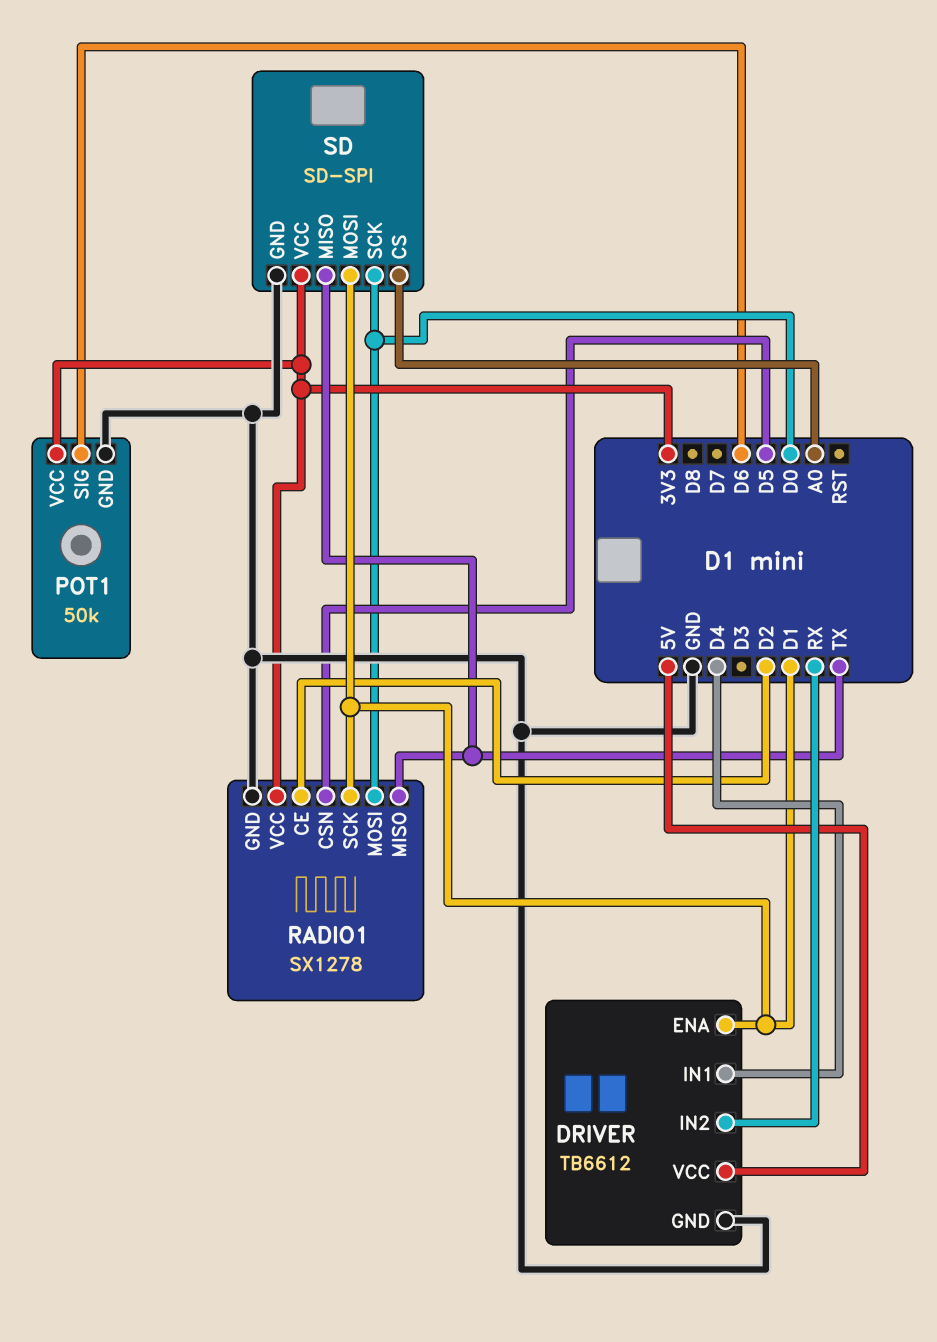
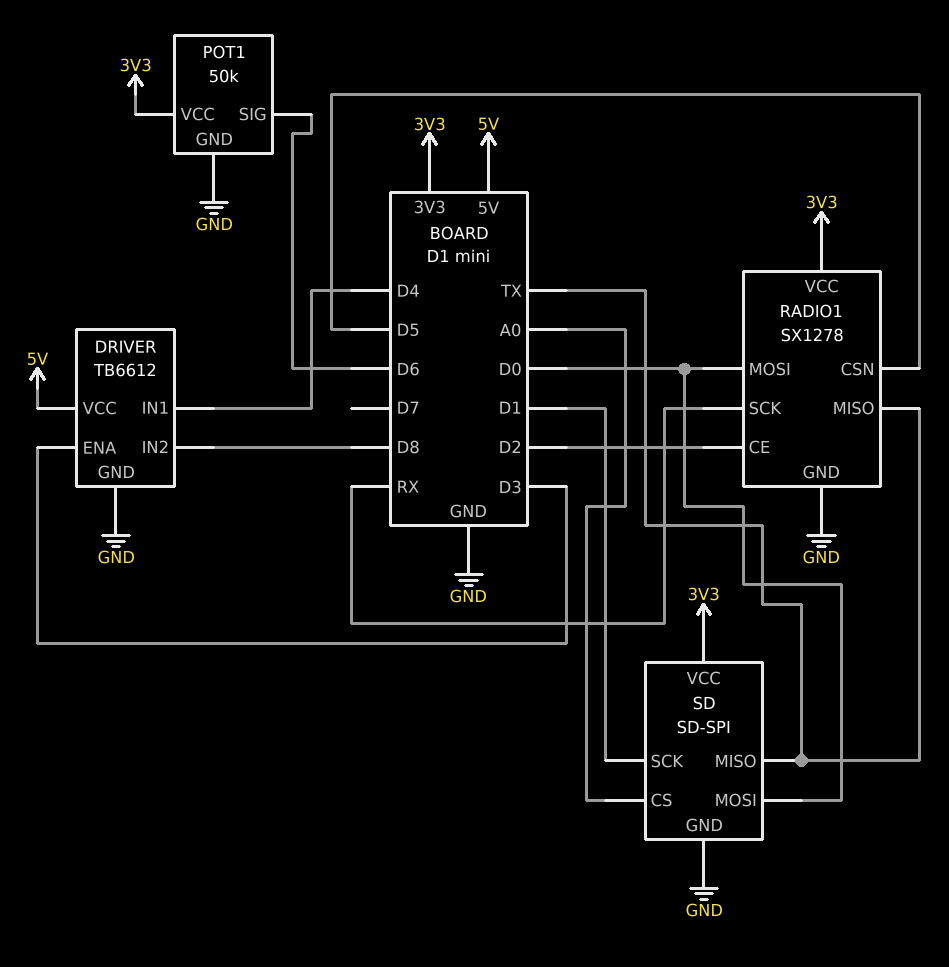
DRIVER pin ENA: D1 -> D3
DRIVER pin IN2: RX -> D8
RADIO1 pin SCK: D1 -> RX
SD pin MOSI: D1 -> D0
SD pin SCK: D0 -> D1

